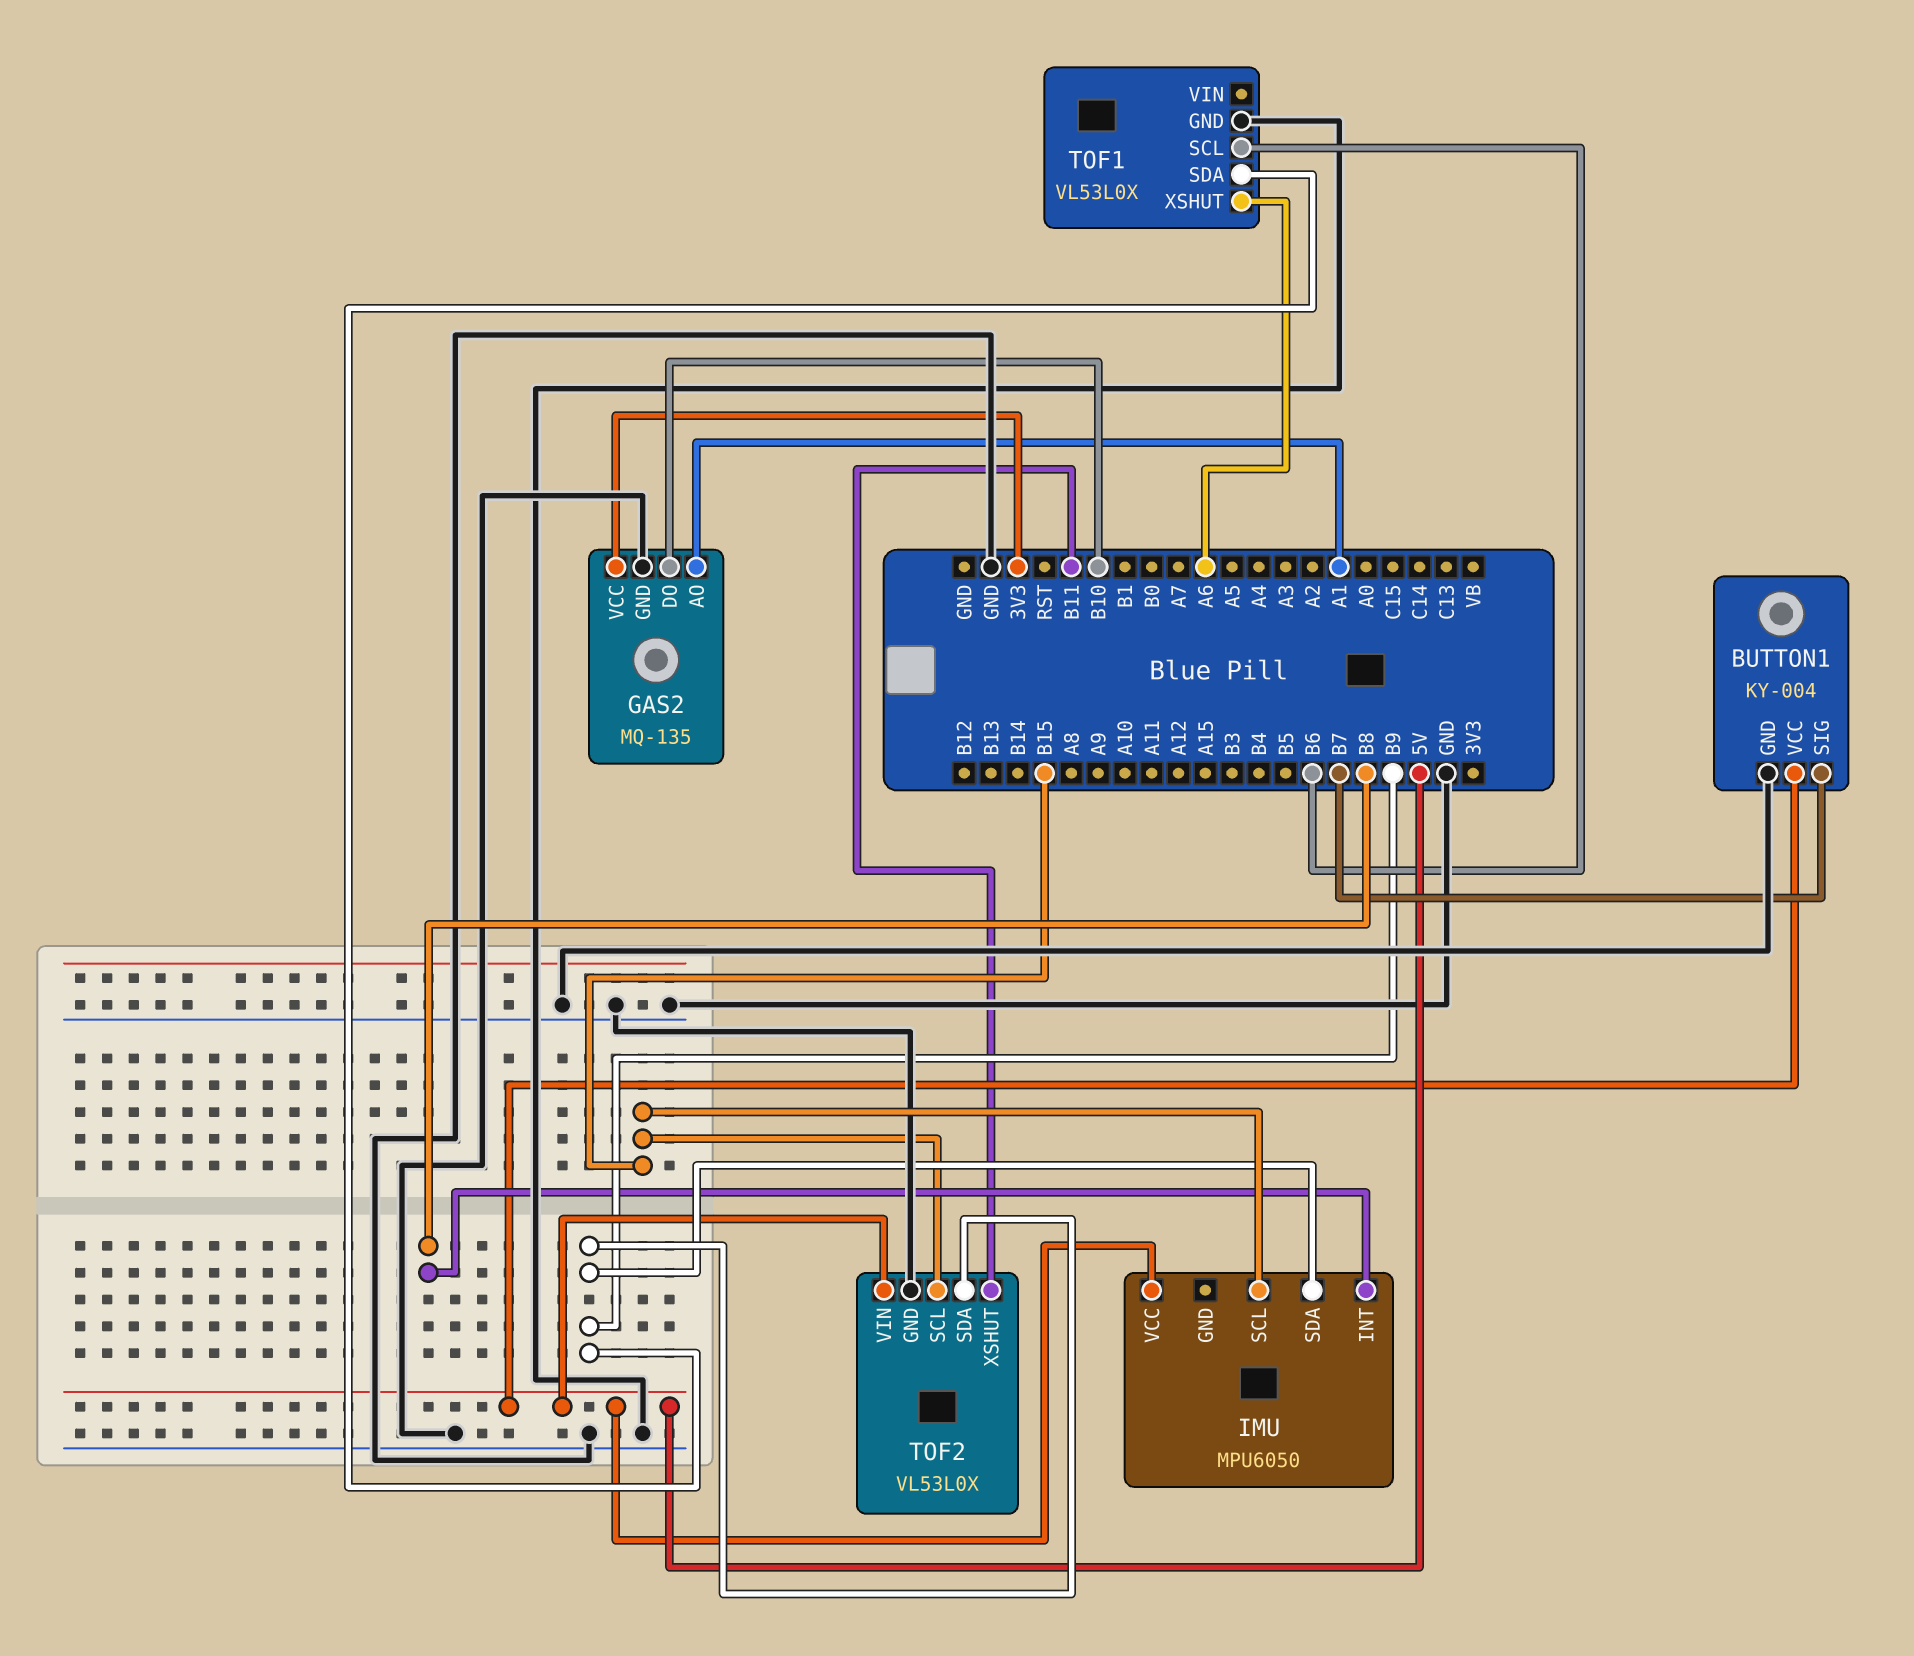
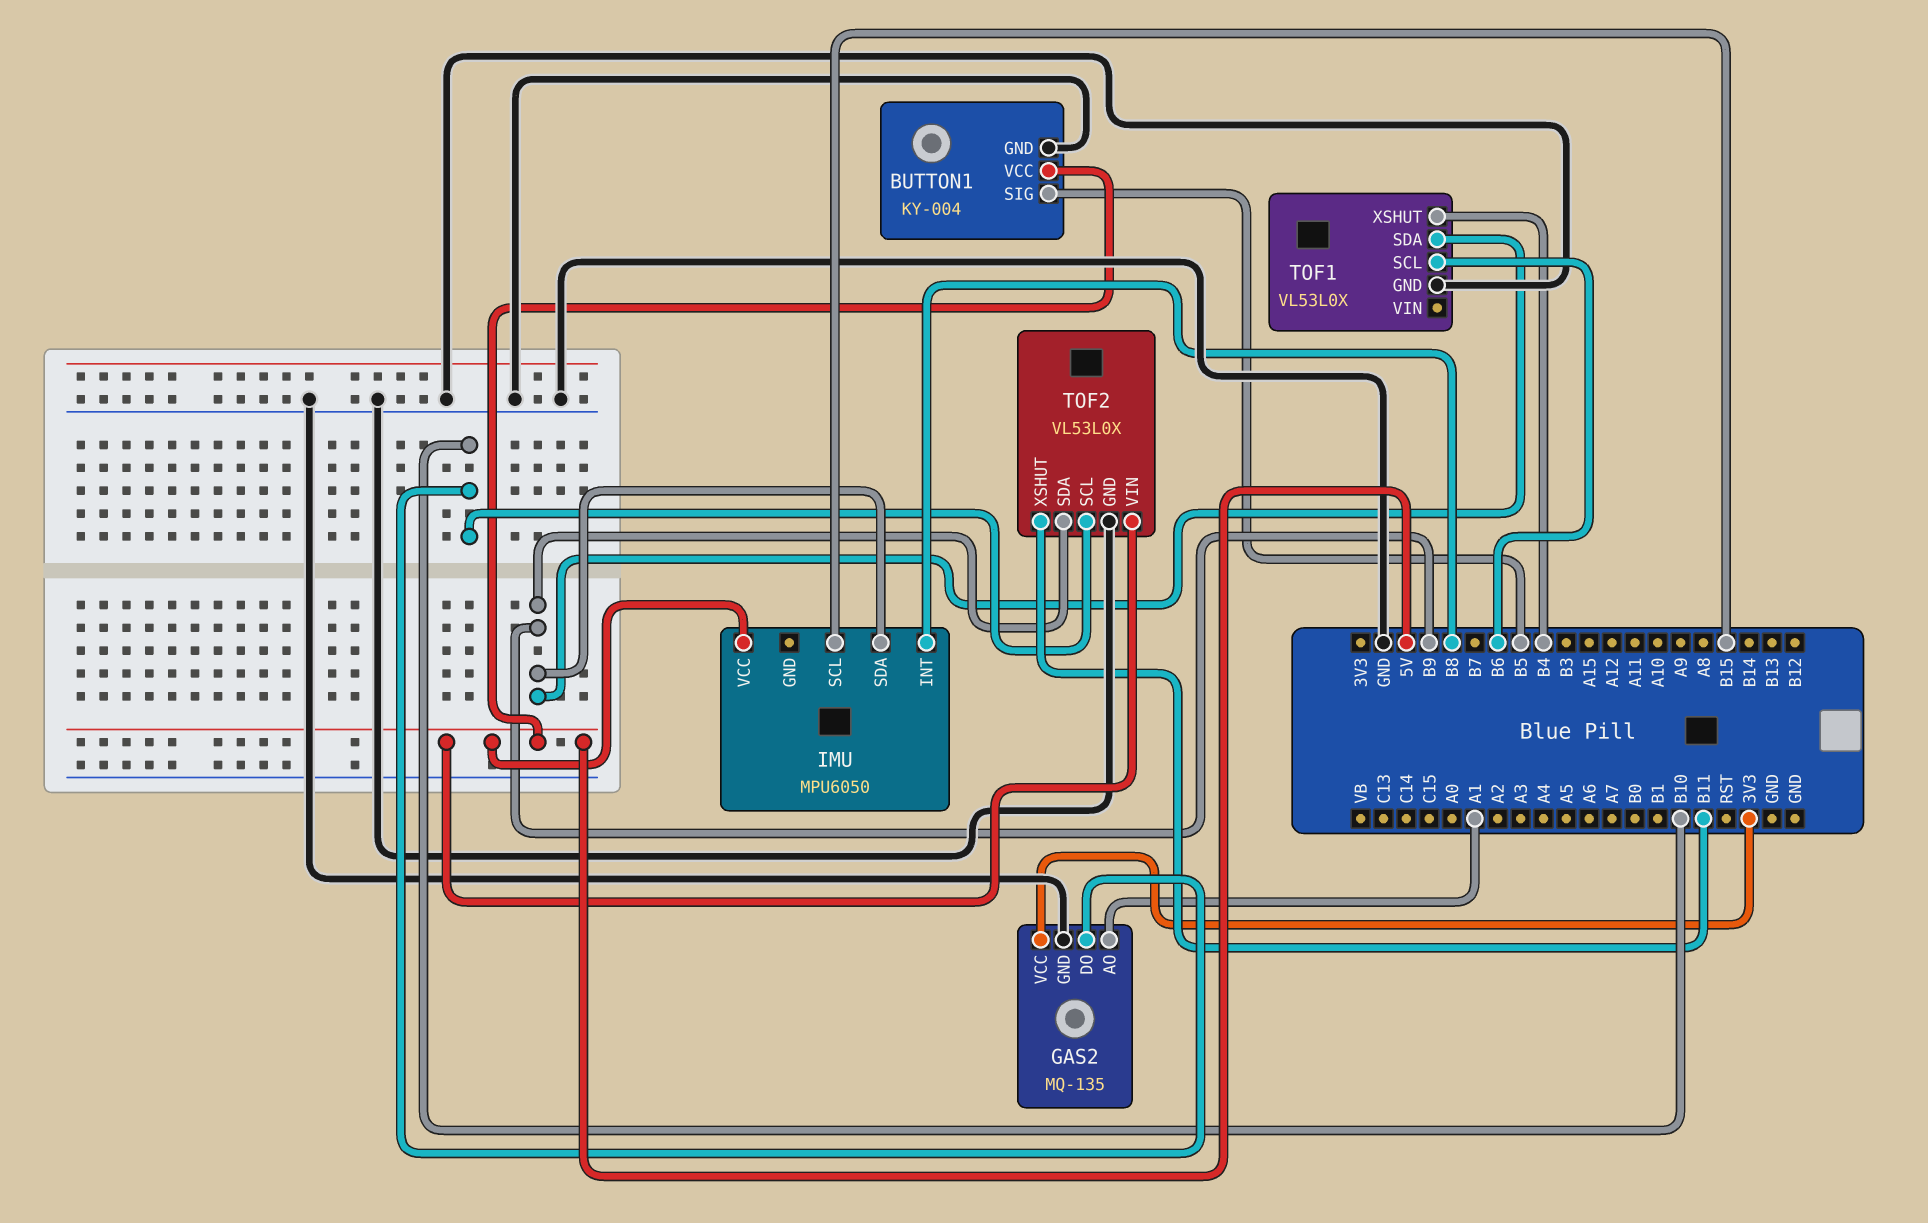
BUTTON1 pin SIG: B7 -> B5
TOF1 pin XSHUT: A6 -> B4
TOF2 pin SCL: B15 -> B10

